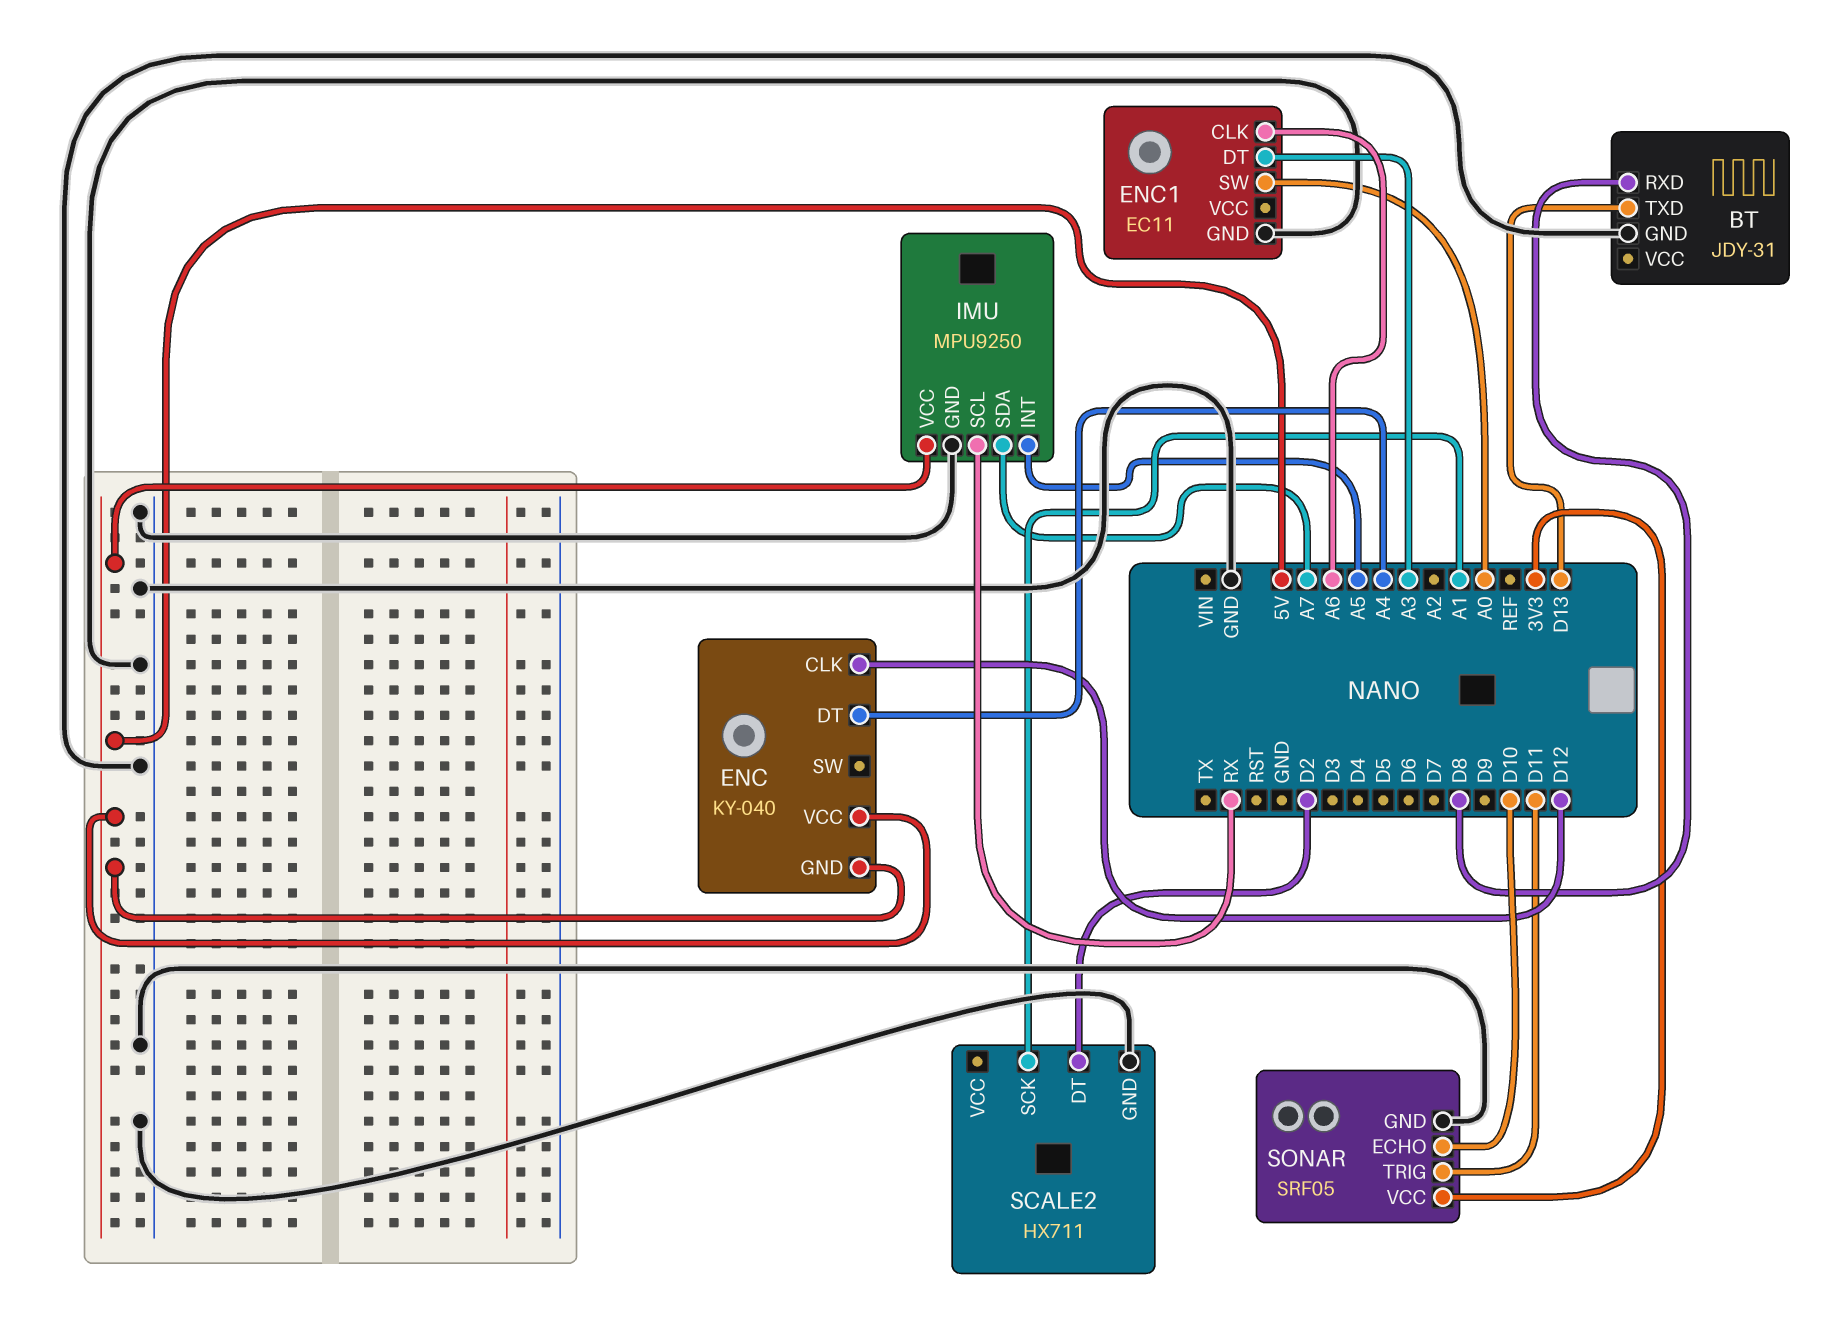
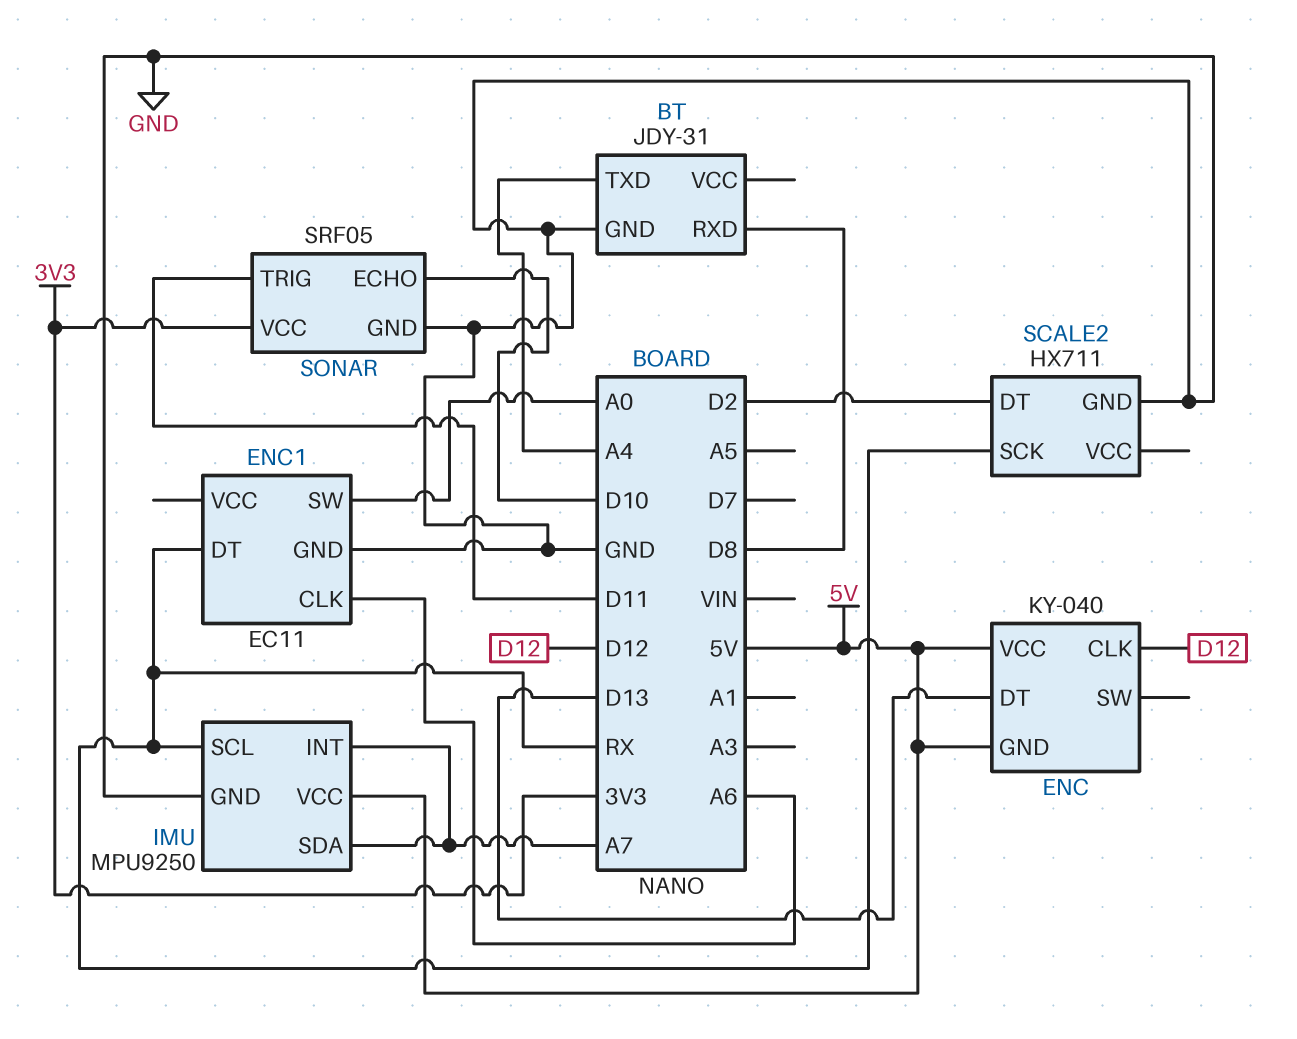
BT pin TXD: D13 -> A4
ENC pin DT: A4 -> D13
ENC1 pin DT: A3 -> RX
IMU pin INT: A5 -> A7
SCALE2 pin SCK: A1 -> RX

